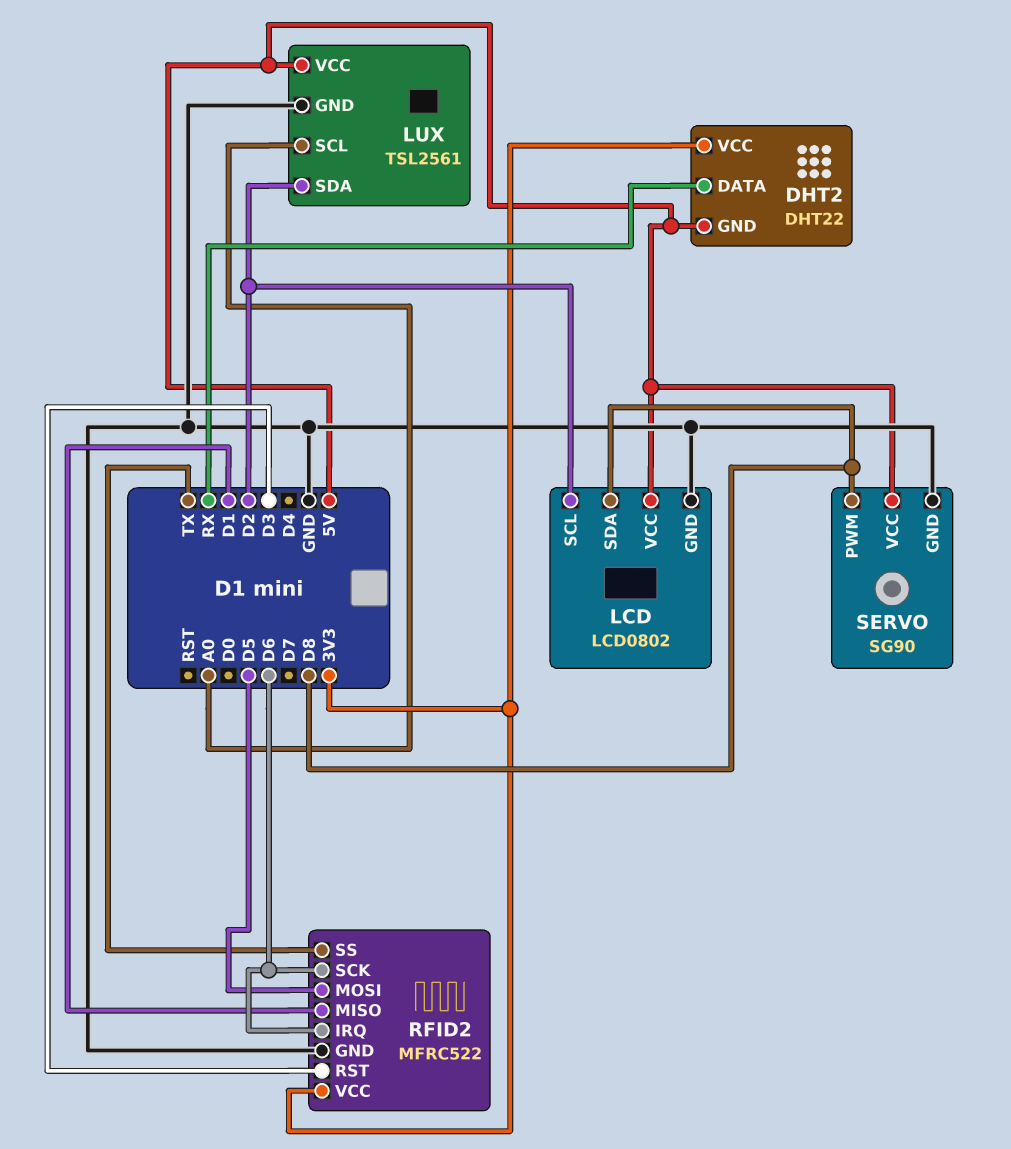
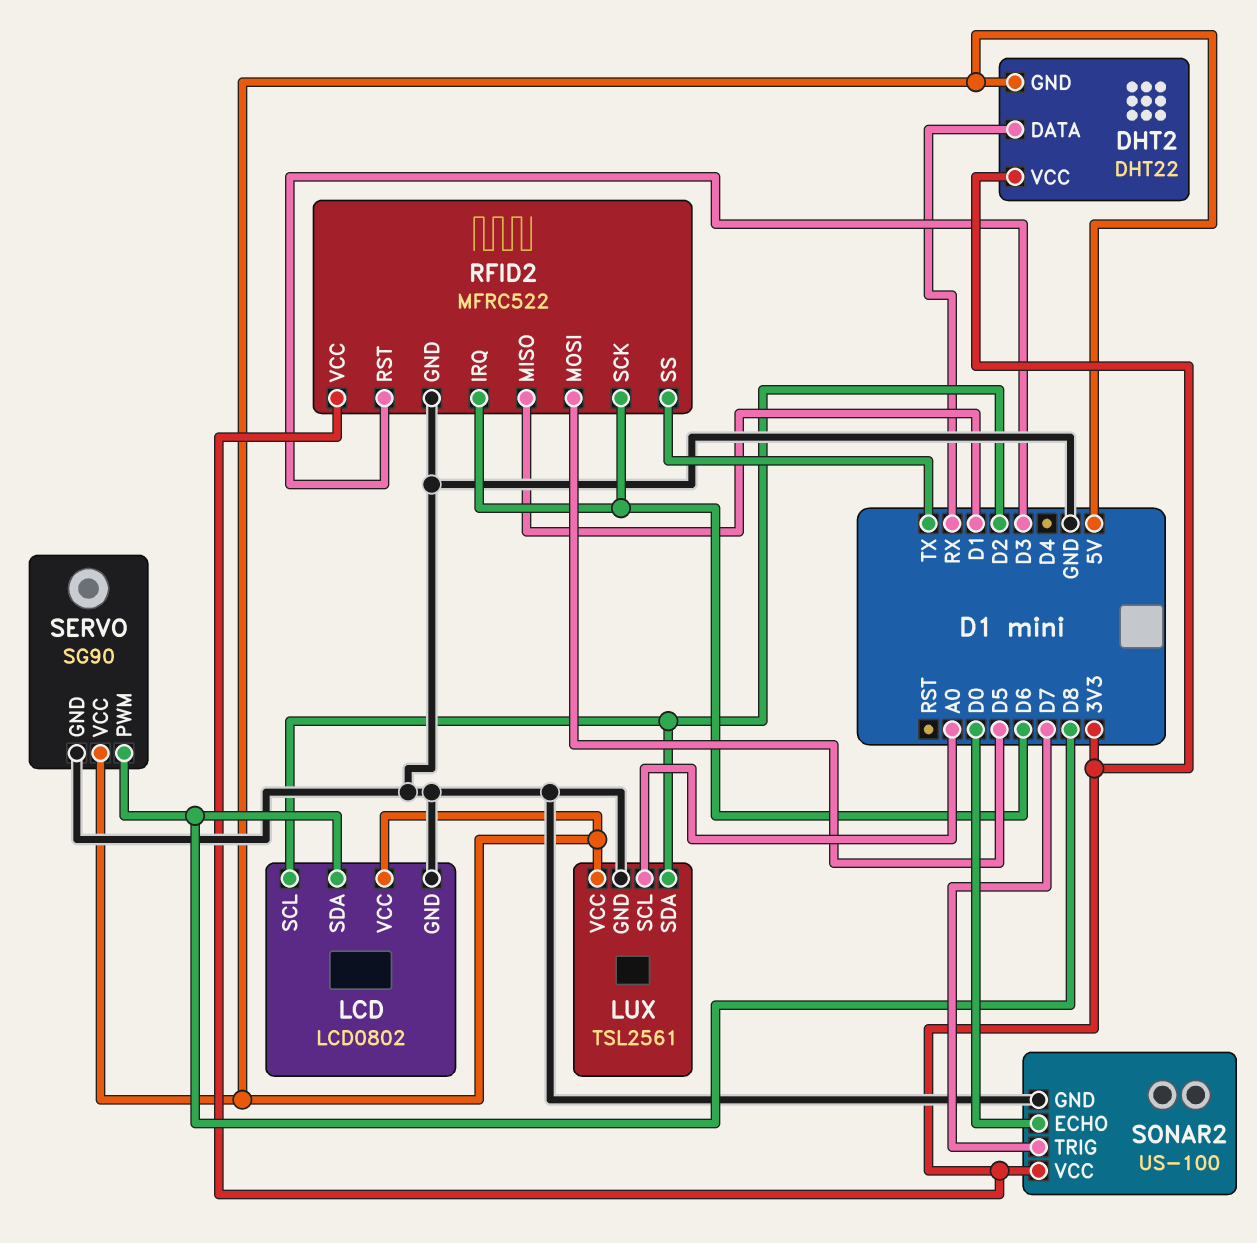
SONAR2: none -> US-100
SONAR2 pin ECHO: none -> D0
SONAR2 pin GND: none -> GND
SONAR2 pin TRIG: none -> D7
SONAR2 pin VCC: none -> 3V3

